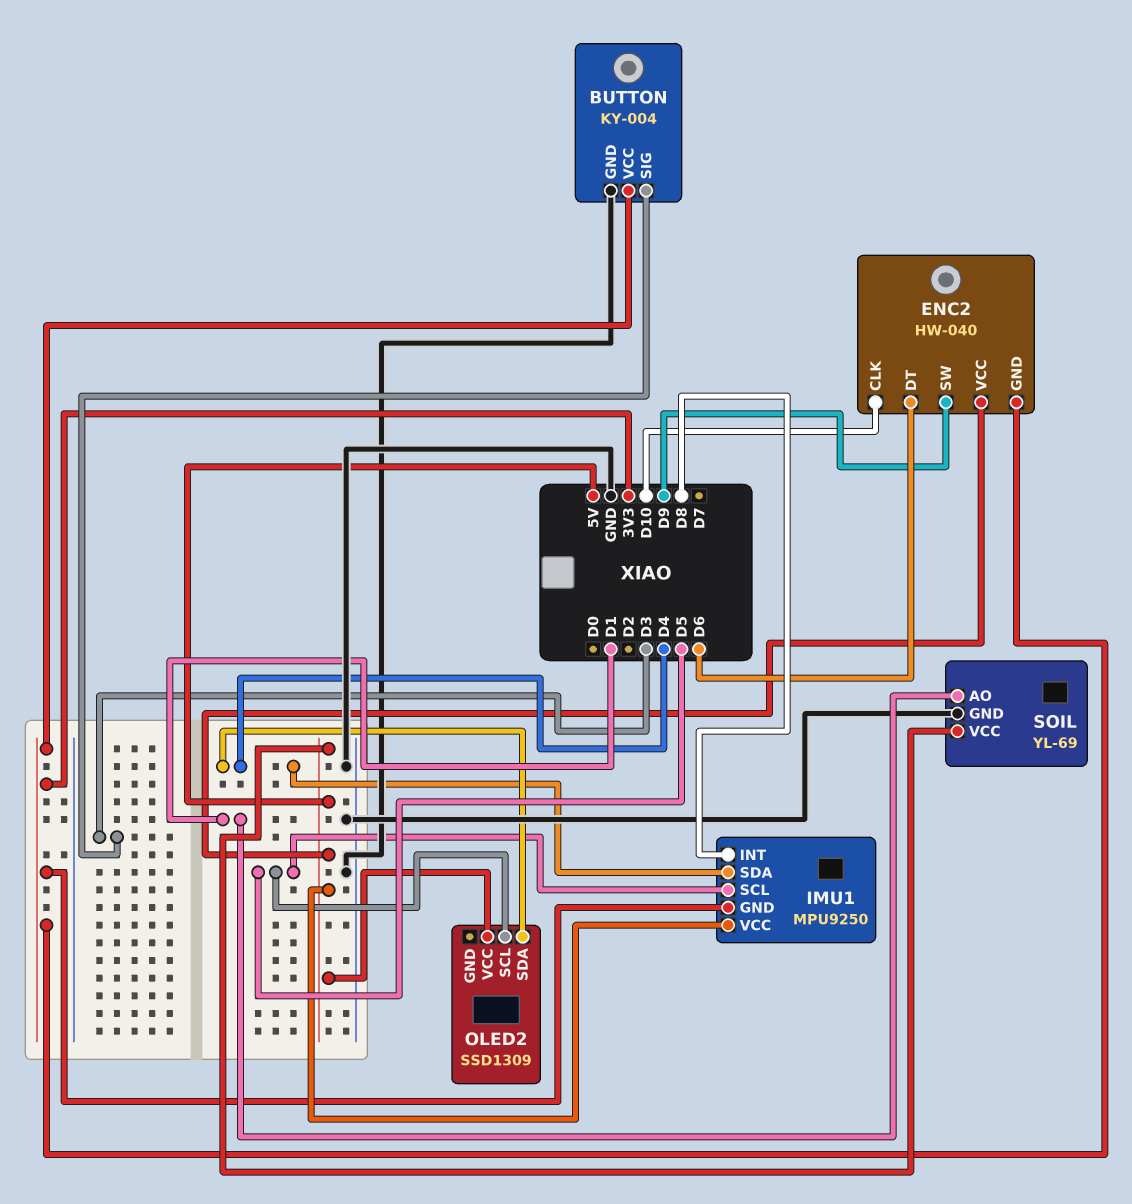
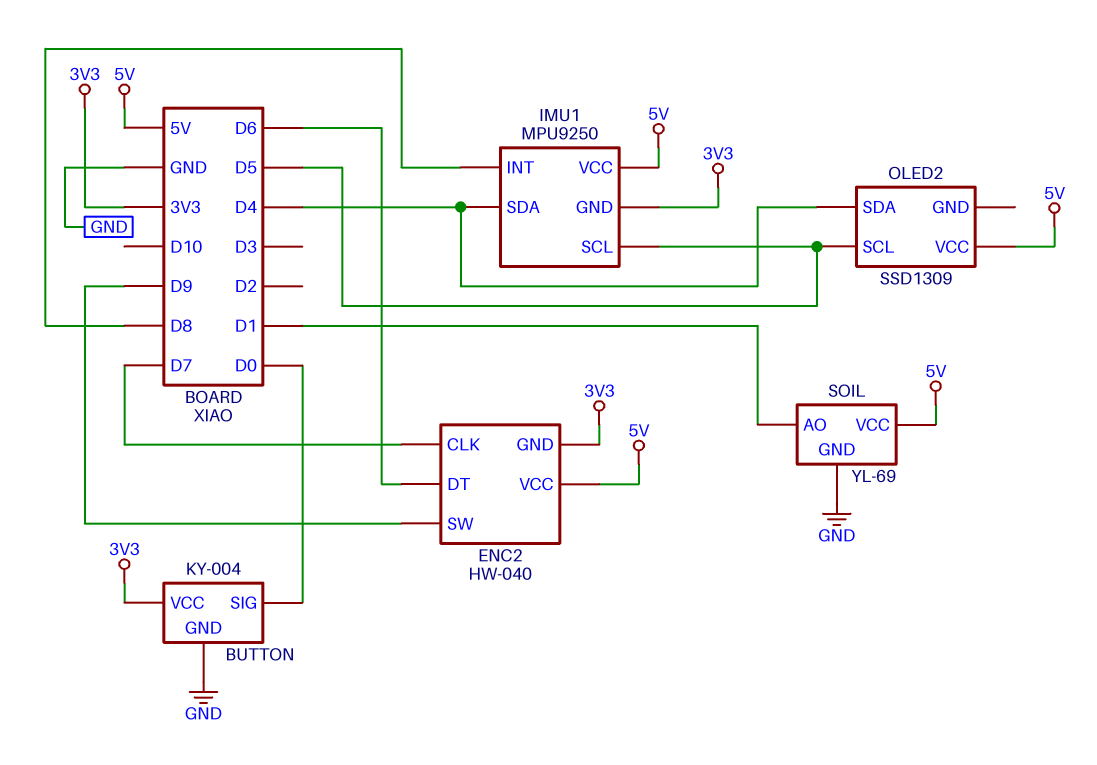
BUTTON pin SIG: D3 -> D0
ENC2 pin CLK: D10 -> D7

